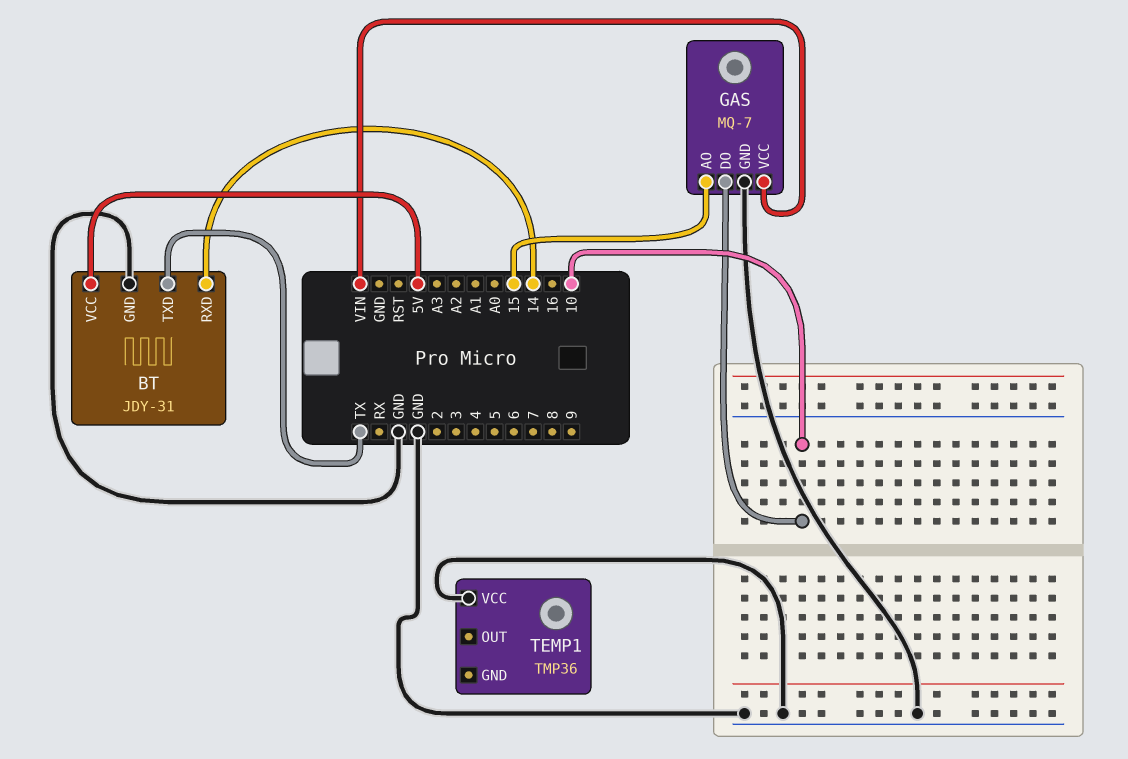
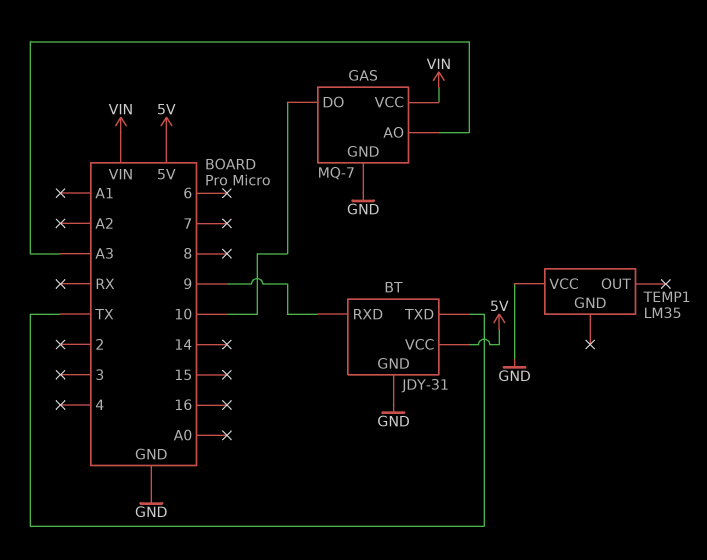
BT pin RXD: 14 -> 9
GAS pin AO: 15 -> A3
TEMP1: TMP36 -> LM35

